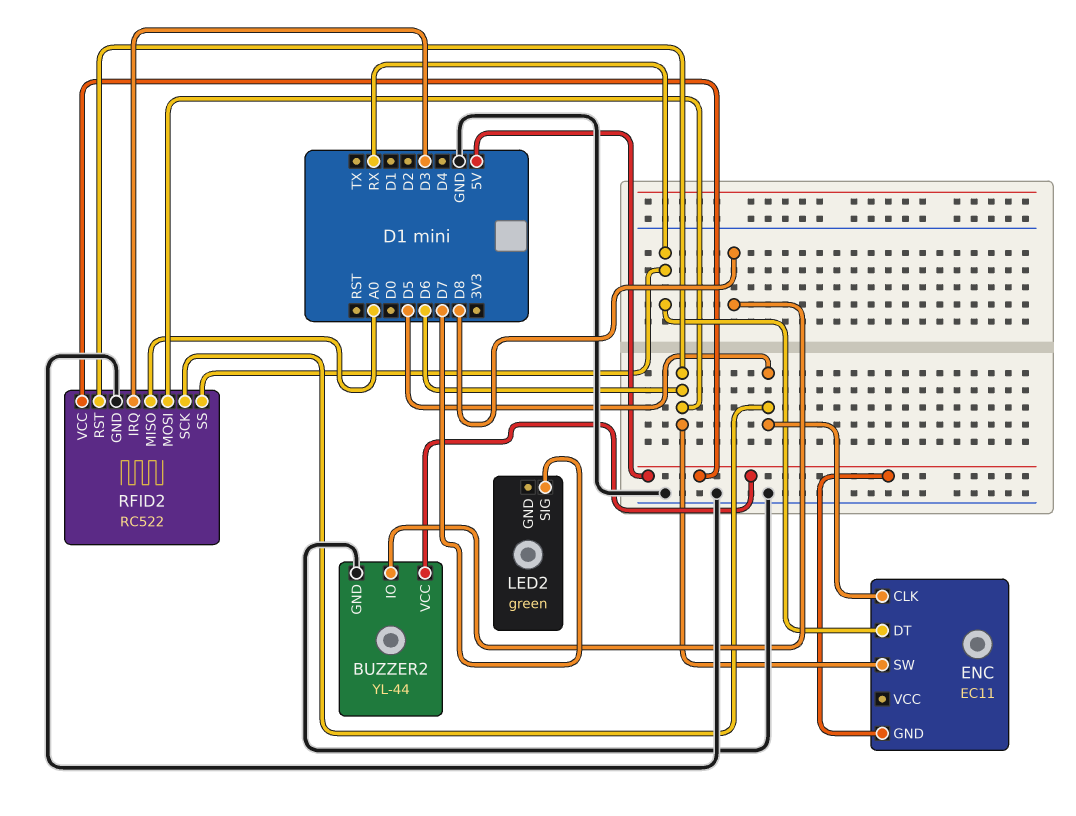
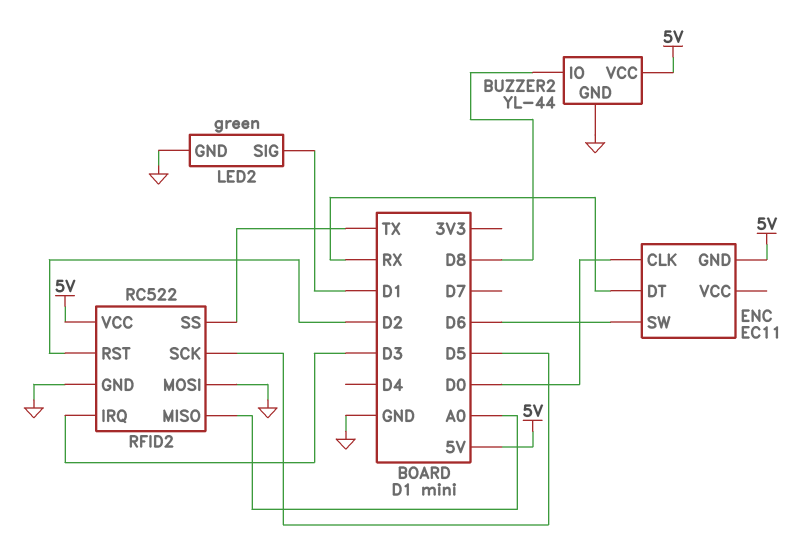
ENC pin CLK: D5 -> D0
LED2 pin GND: none -> GND
LED2 pin SIG: D7 -> D1
RFID2 pin MOSI: D6 -> GND
RFID2 pin RST: D6 -> D2
RFID2 pin SS: RX -> TX

